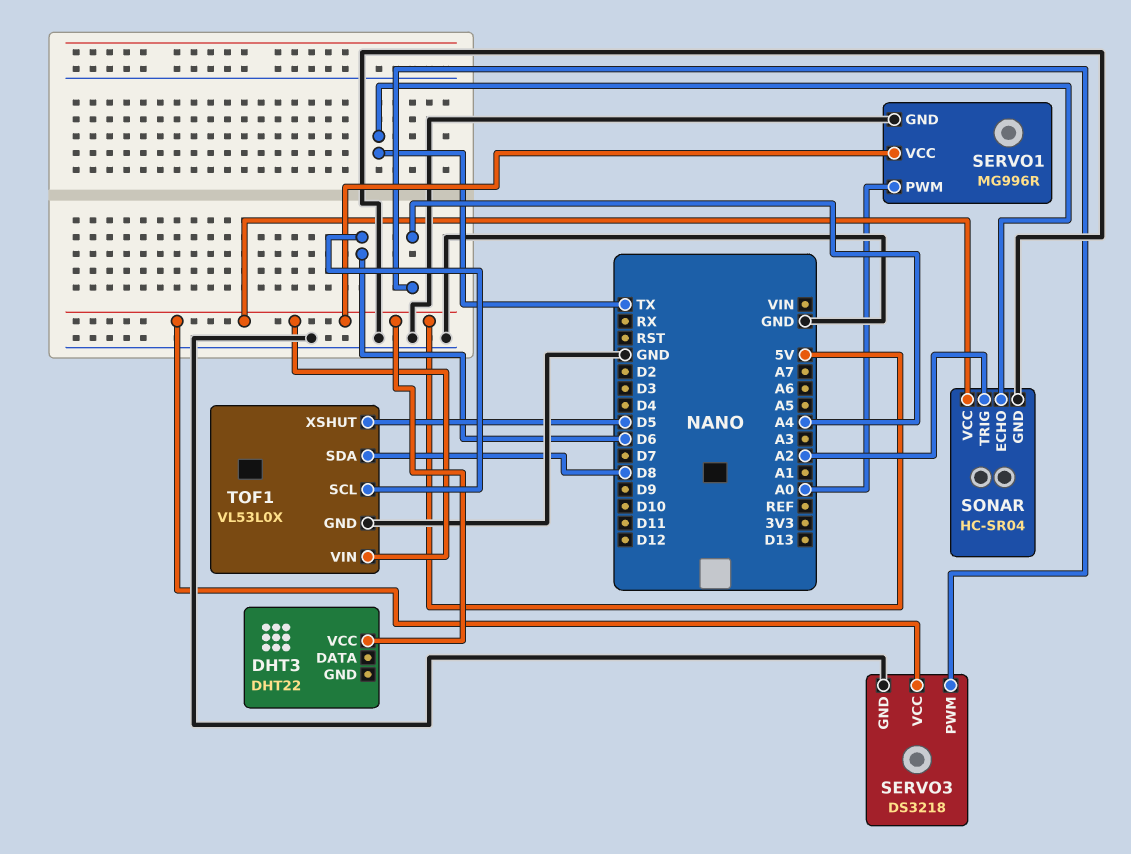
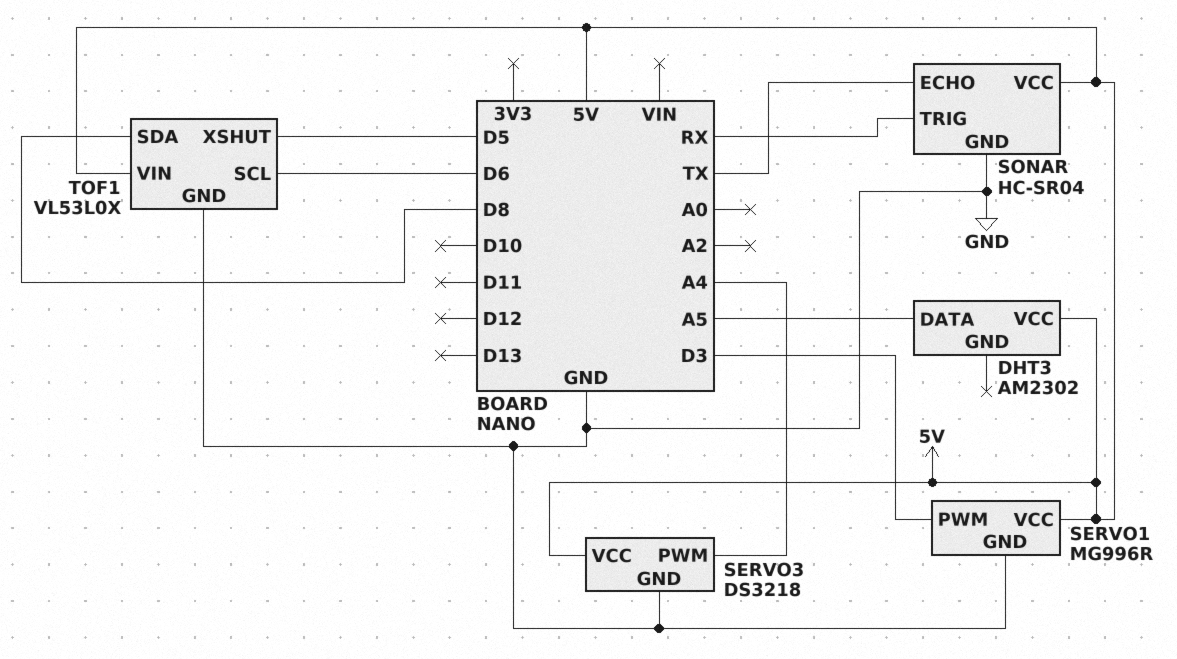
DHT3: DHT22 -> AM2302
DHT3 pin DATA: none -> A5
SERVO1 pin PWM: A0 -> D3
SONAR pin TRIG: A2 -> RX

